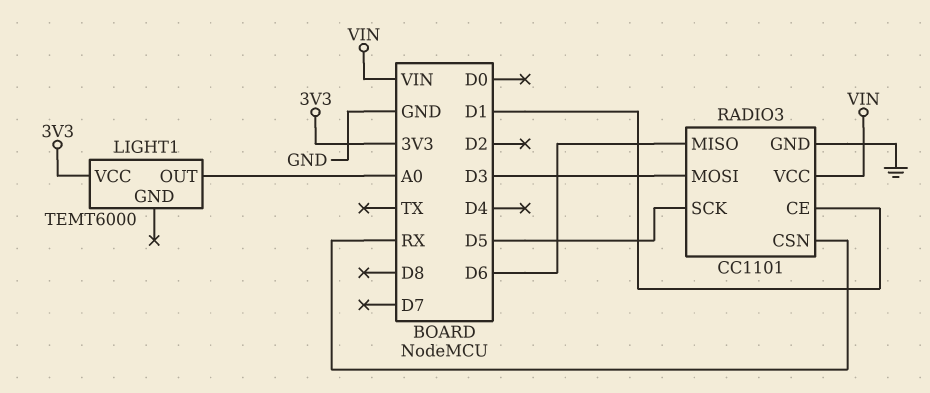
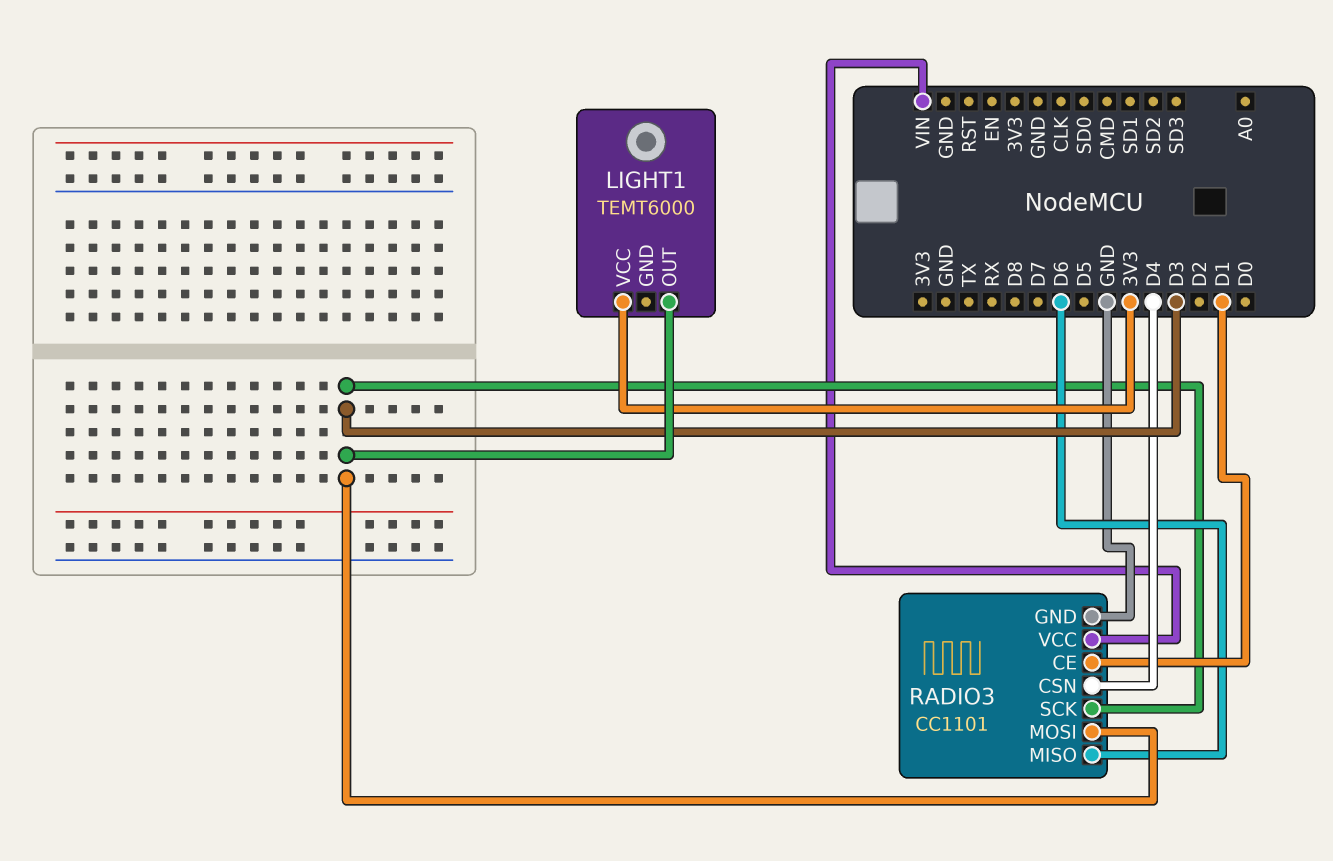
LIGHT1 pin OUT: A0 -> D3
RADIO3 pin CSN: RX -> D4
RADIO3 pin SCK: D5 -> D3

